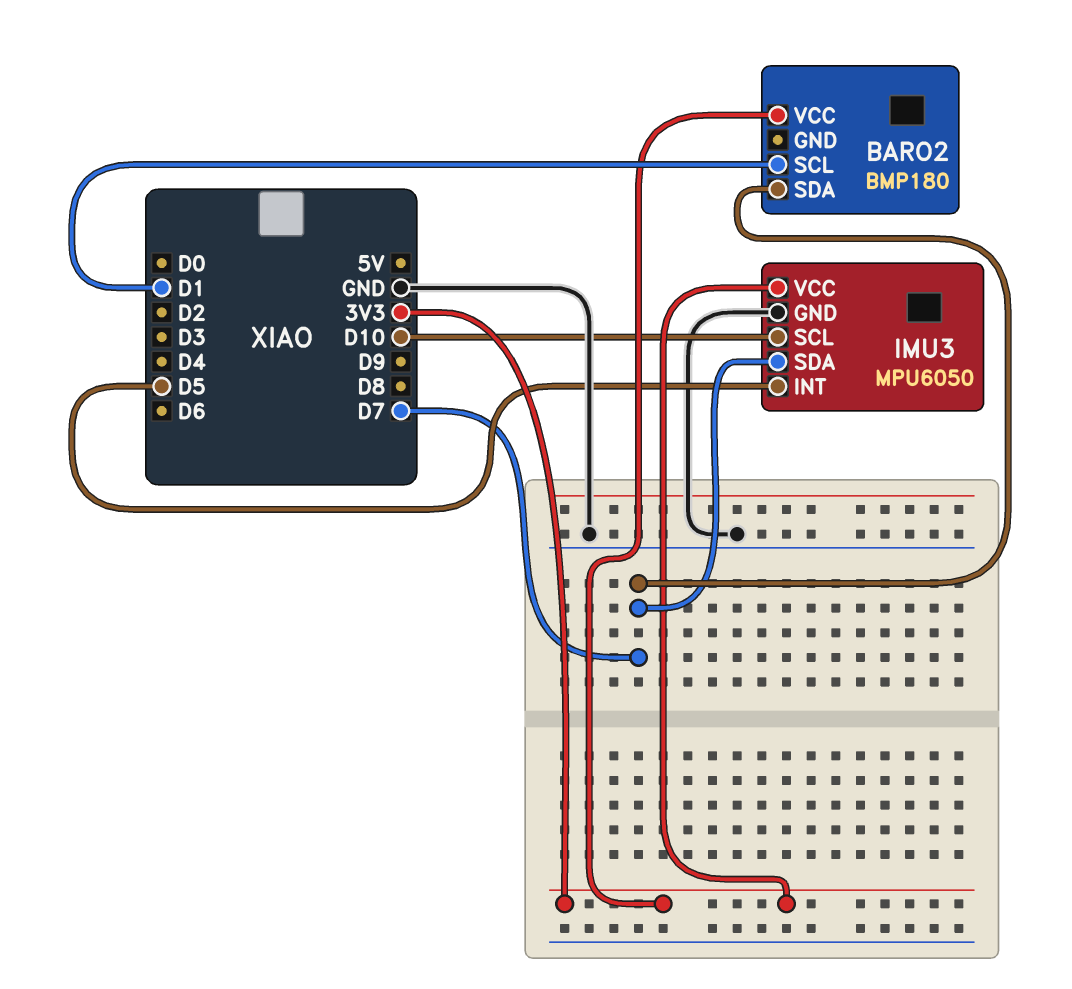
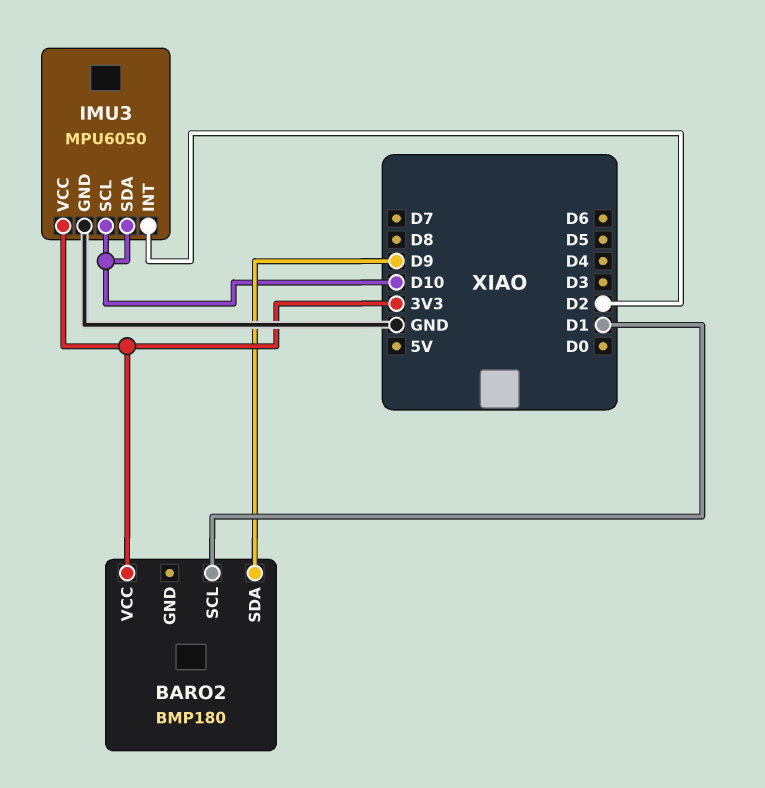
BARO2 pin SDA: D7 -> D9
IMU3 pin INT: D5 -> D2
IMU3 pin SDA: D7 -> D10

